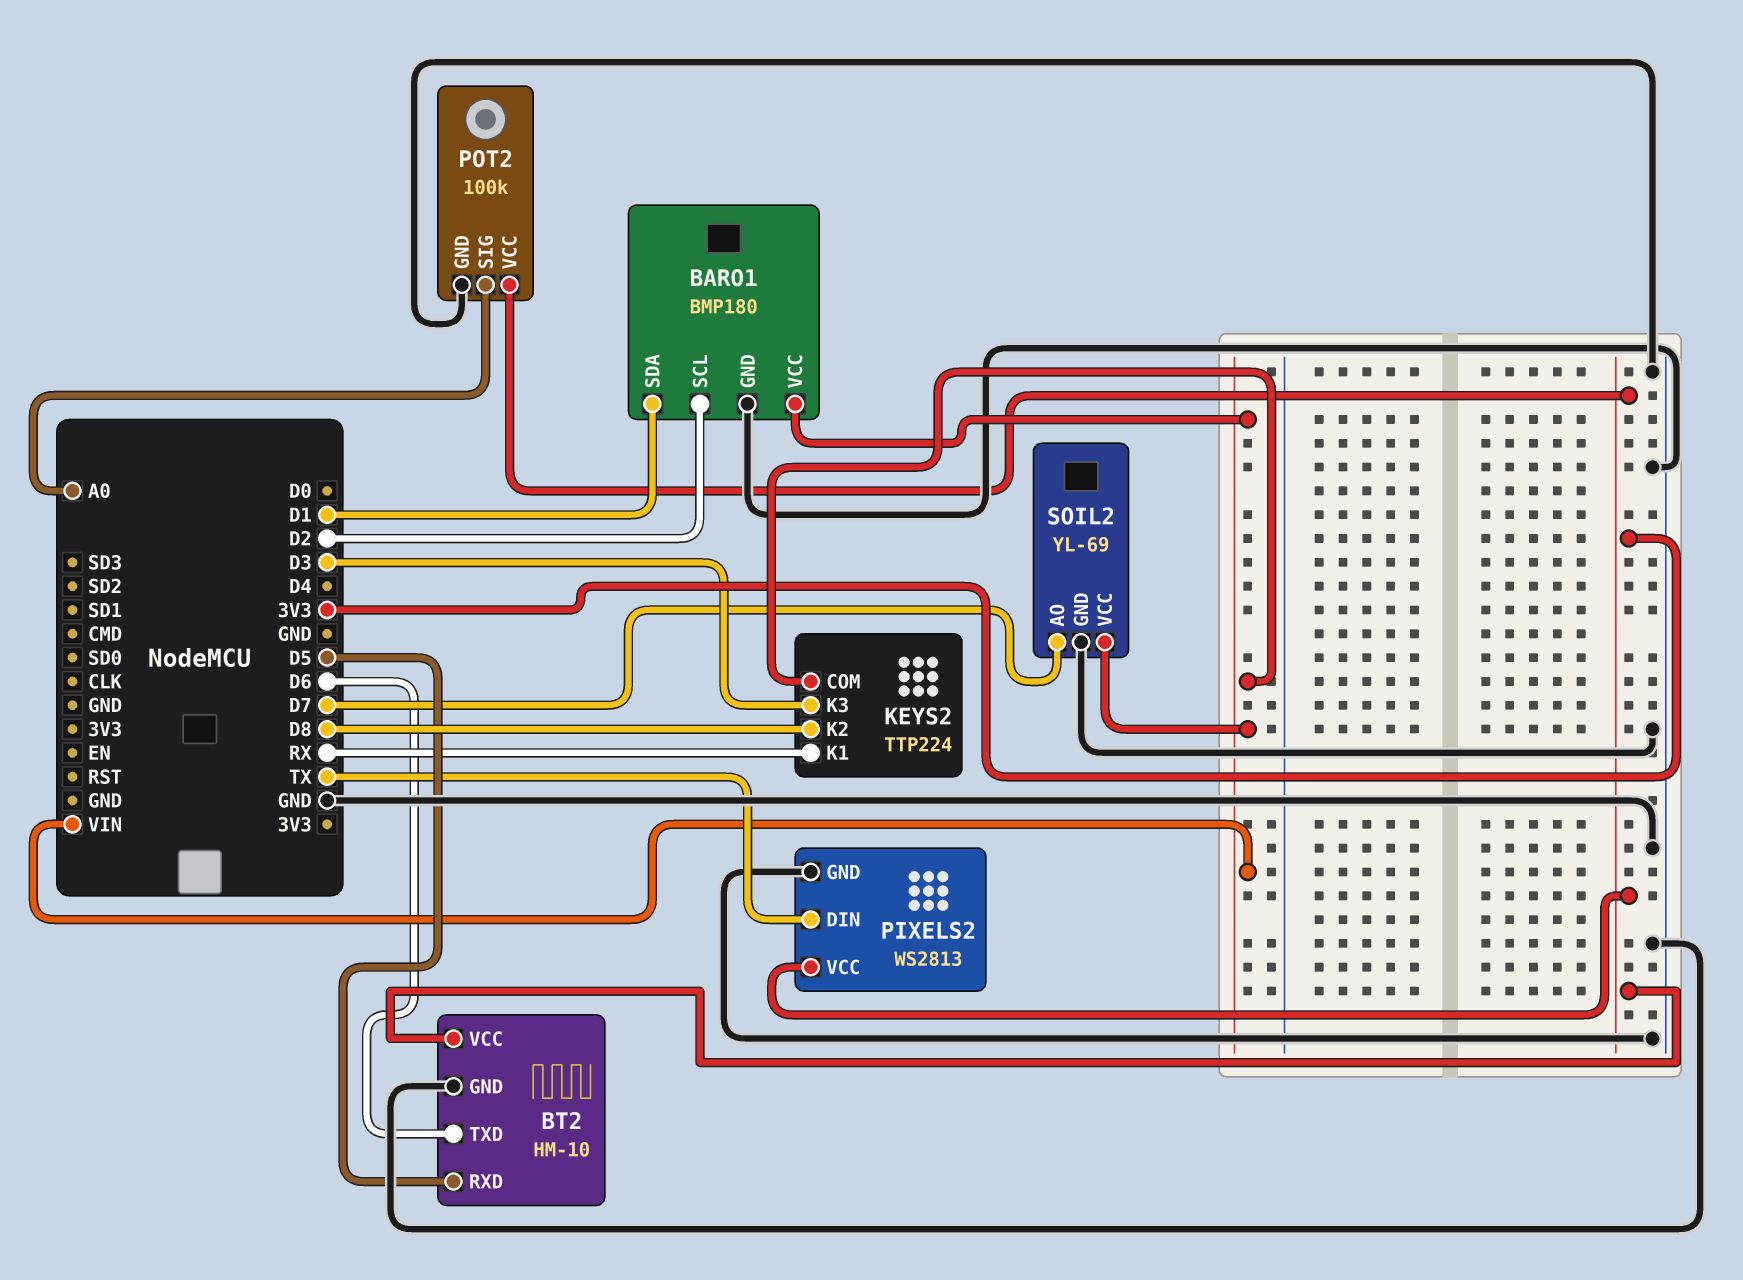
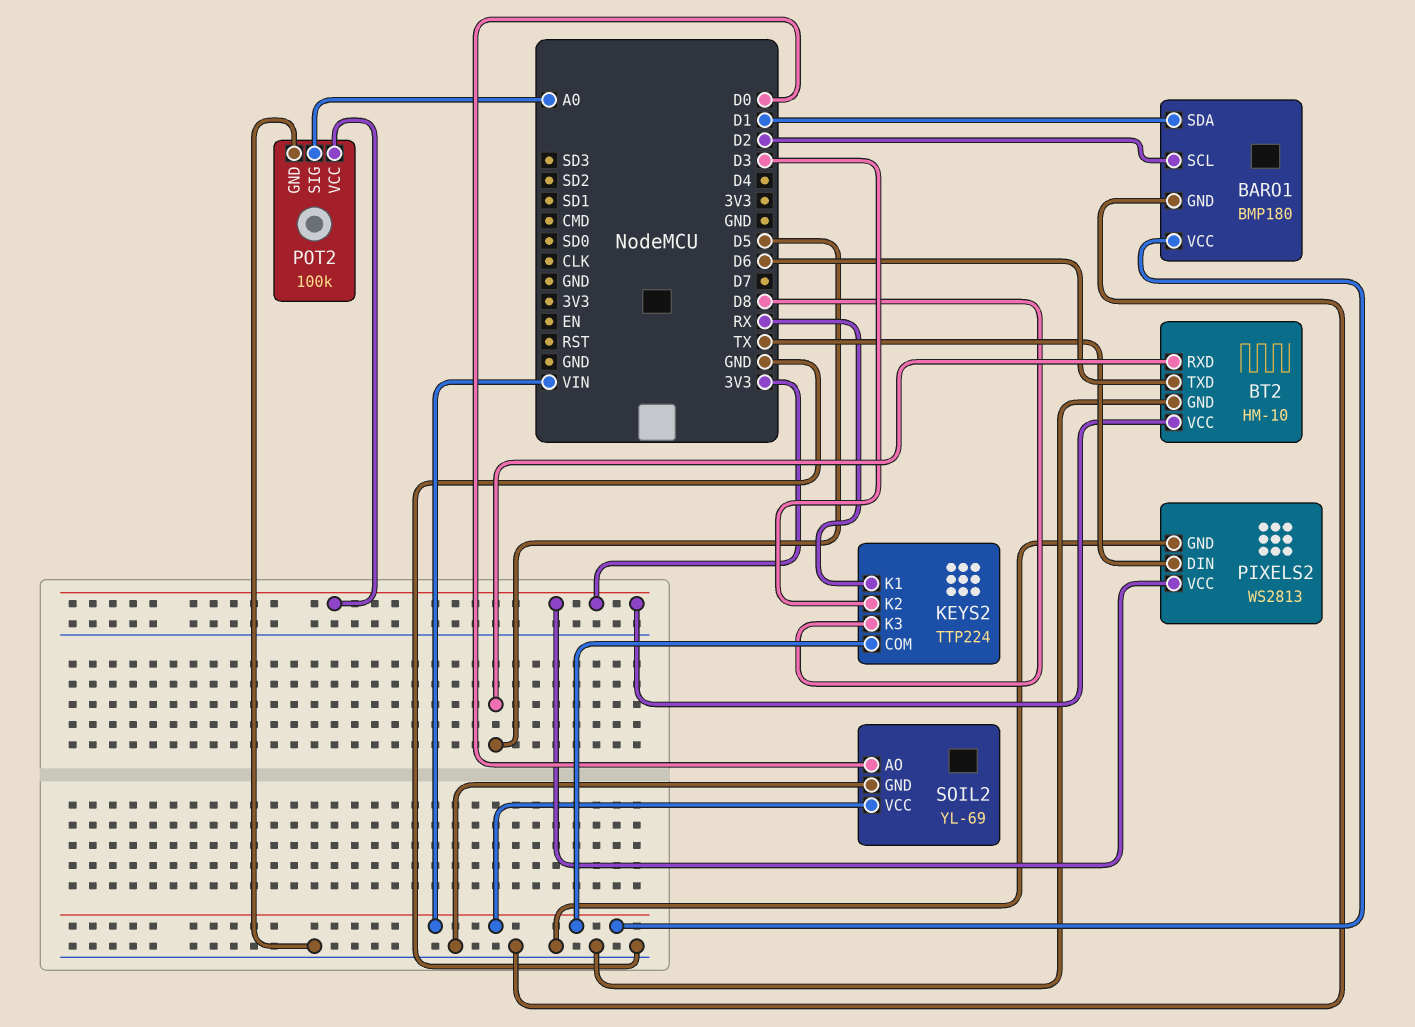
KEYS2 pin K2: D8 -> D3
KEYS2 pin K3: D3 -> D8
SOIL2 pin AO: D7 -> D0

